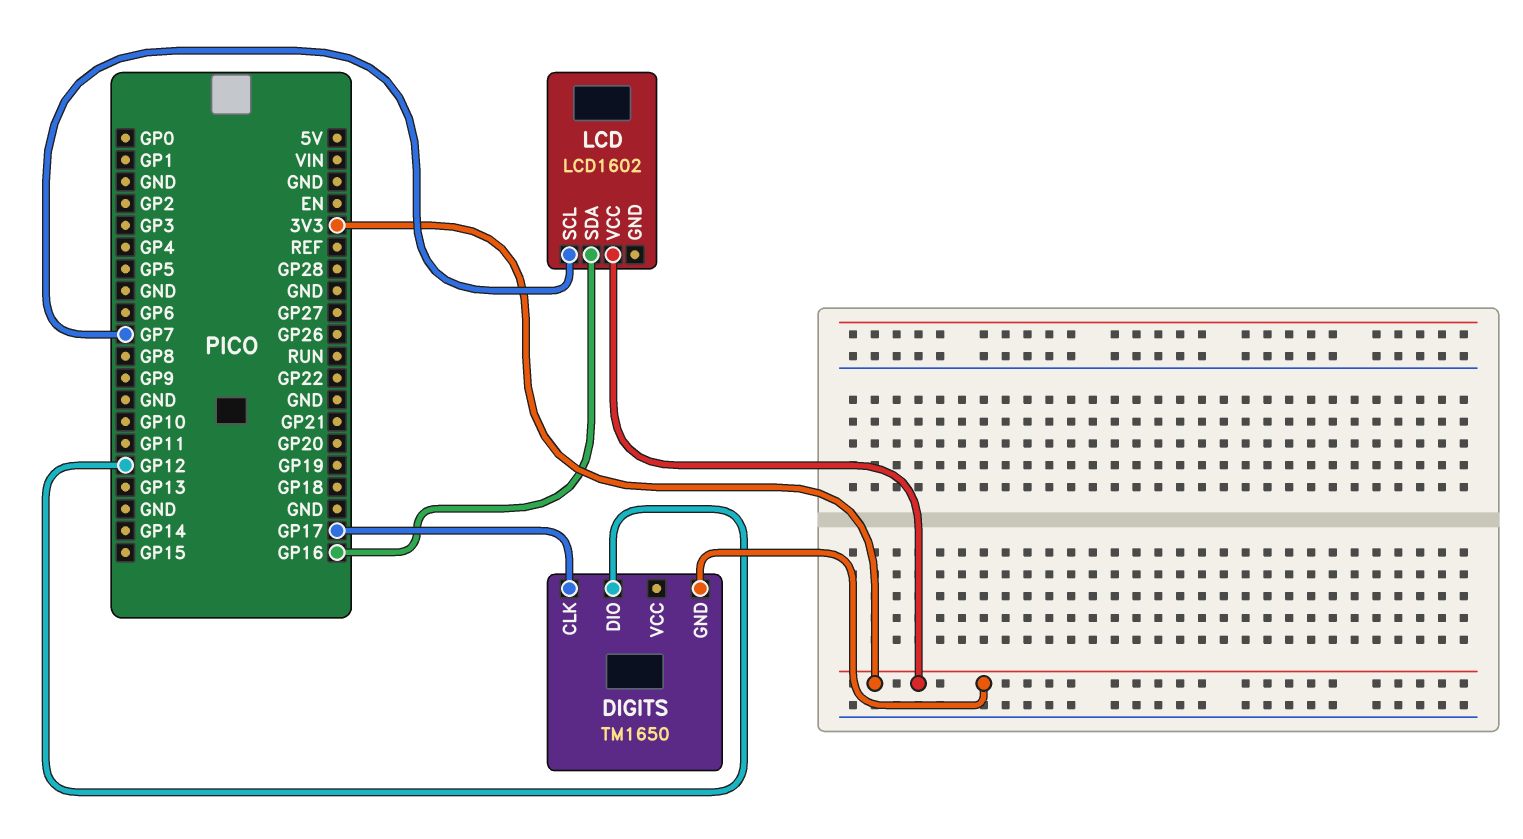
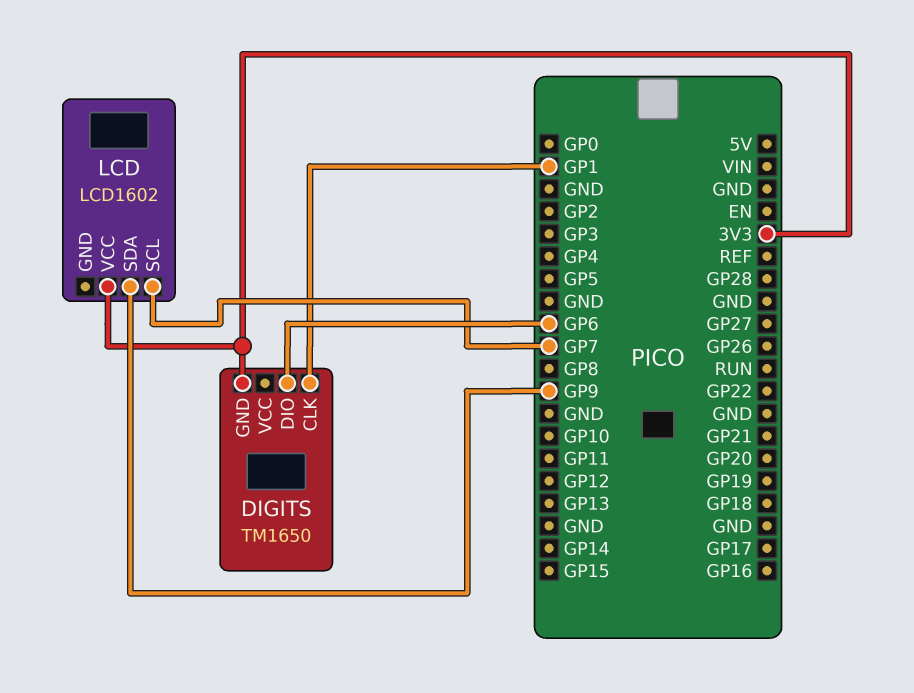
DIGITS pin CLK: GP17 -> GP1
DIGITS pin DIO: GP12 -> GP6
LCD pin SDA: GP16 -> GP9

